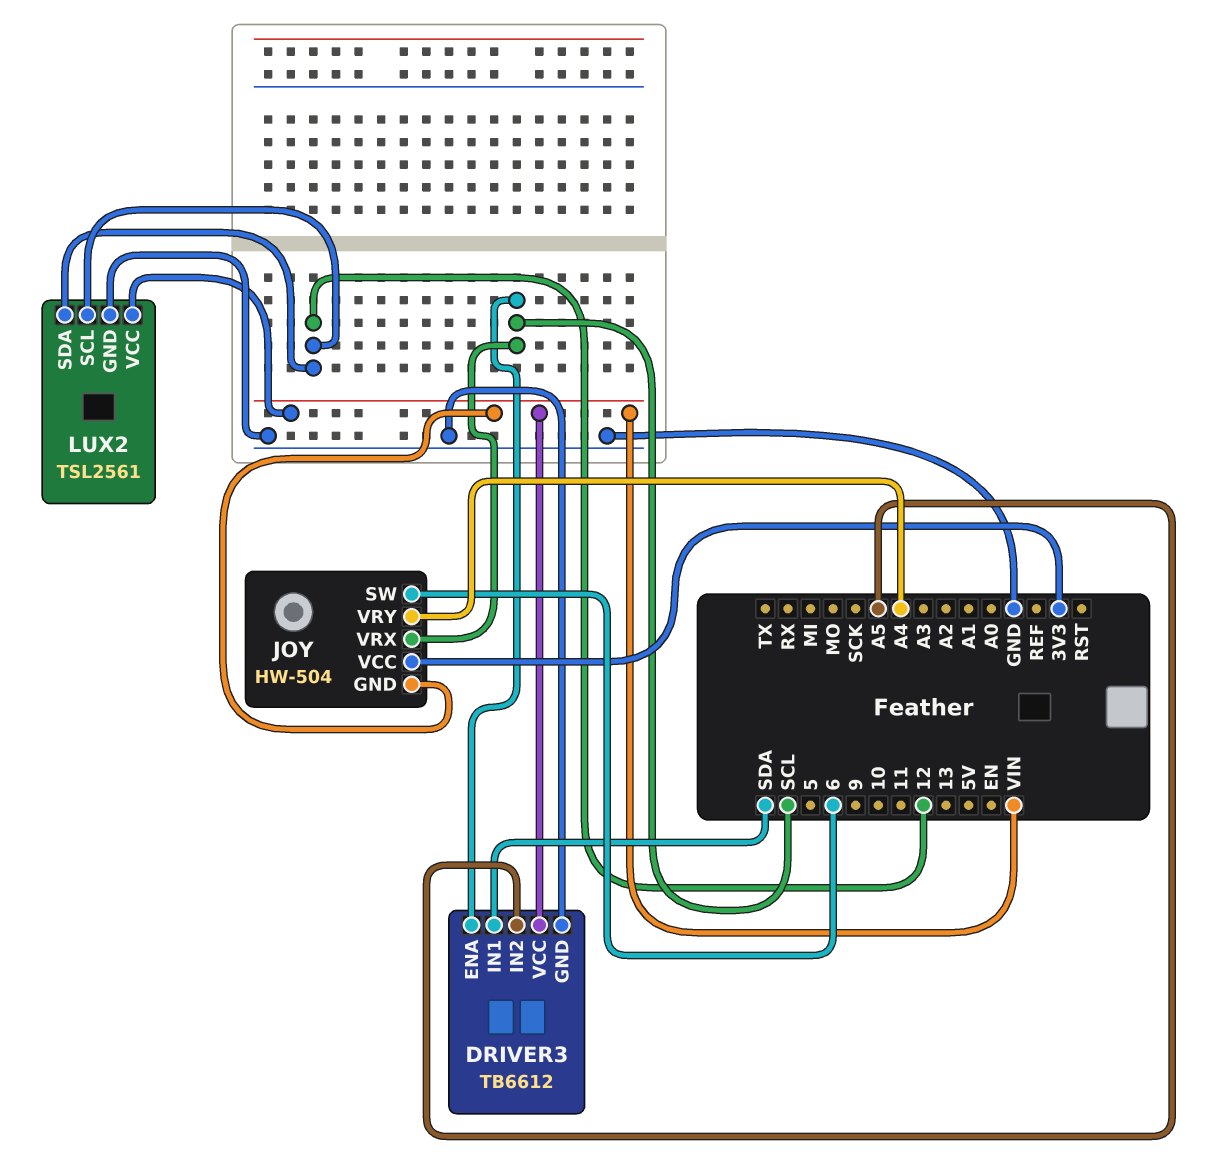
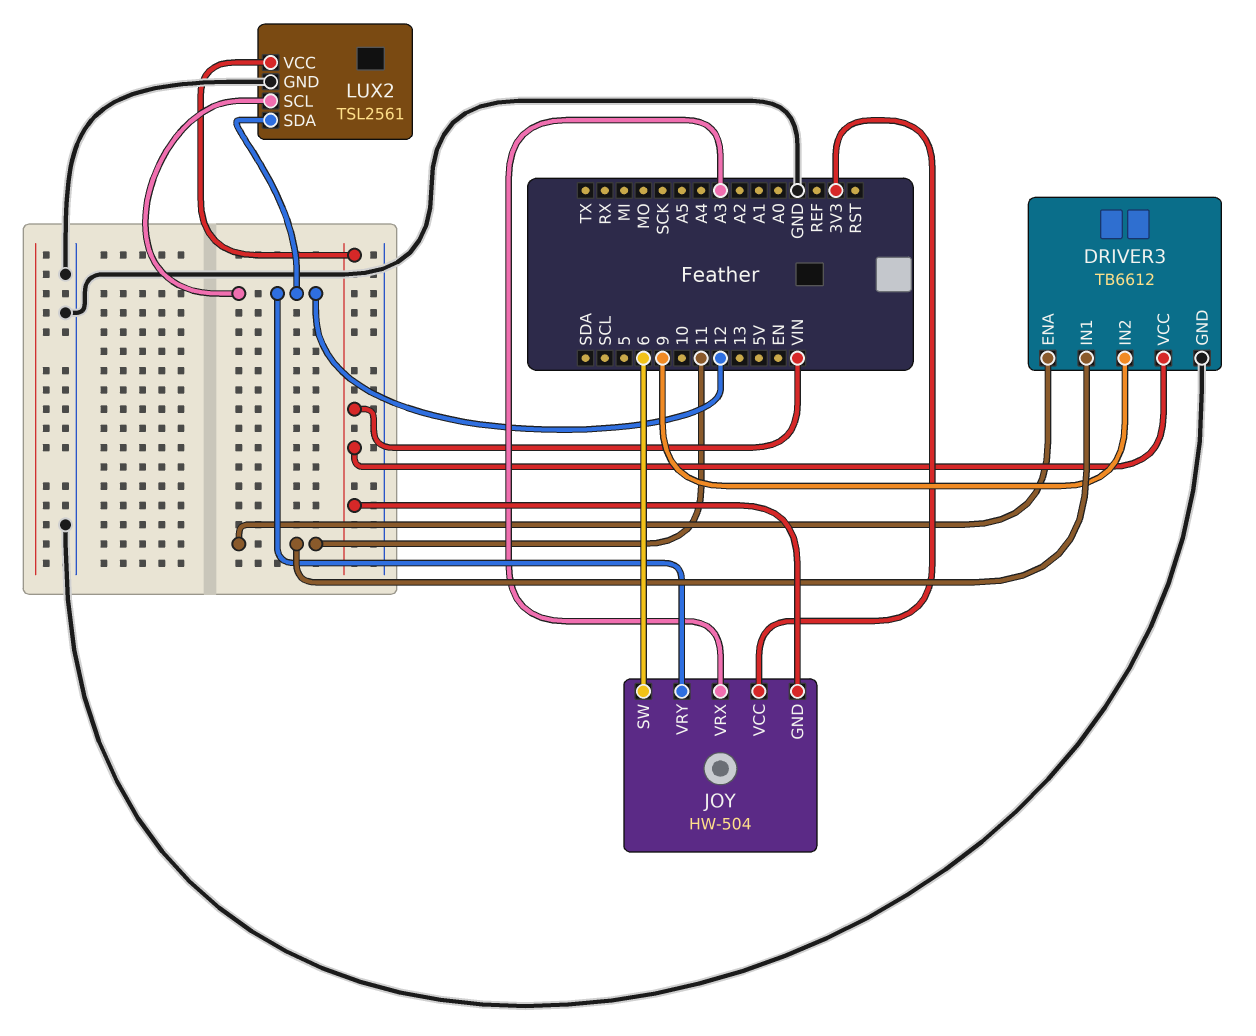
DRIVER3 pin ENA: SCL -> 11
DRIVER3 pin IN1: SDA -> 11
DRIVER3 pin IN2: A5 -> 9
JOY pin VRX: SCL -> A3
JOY pin VRY: A4 -> 12

